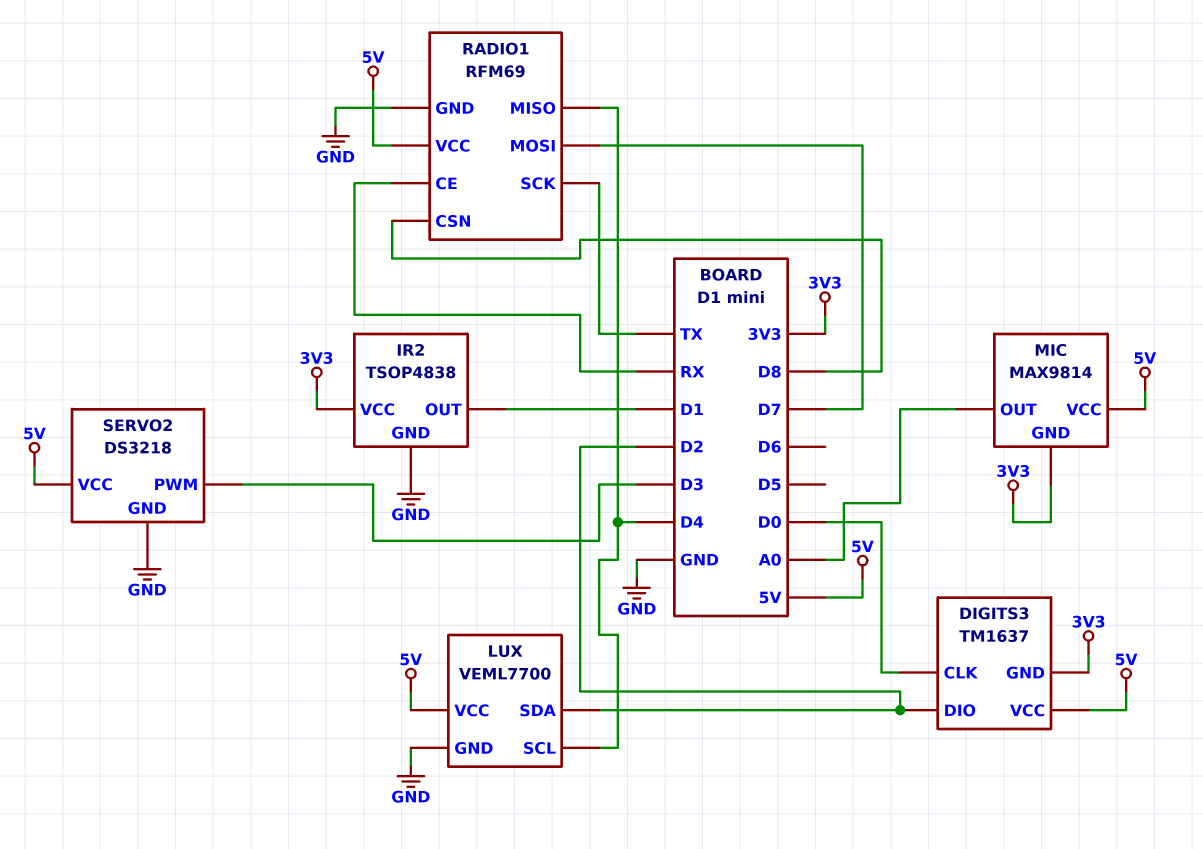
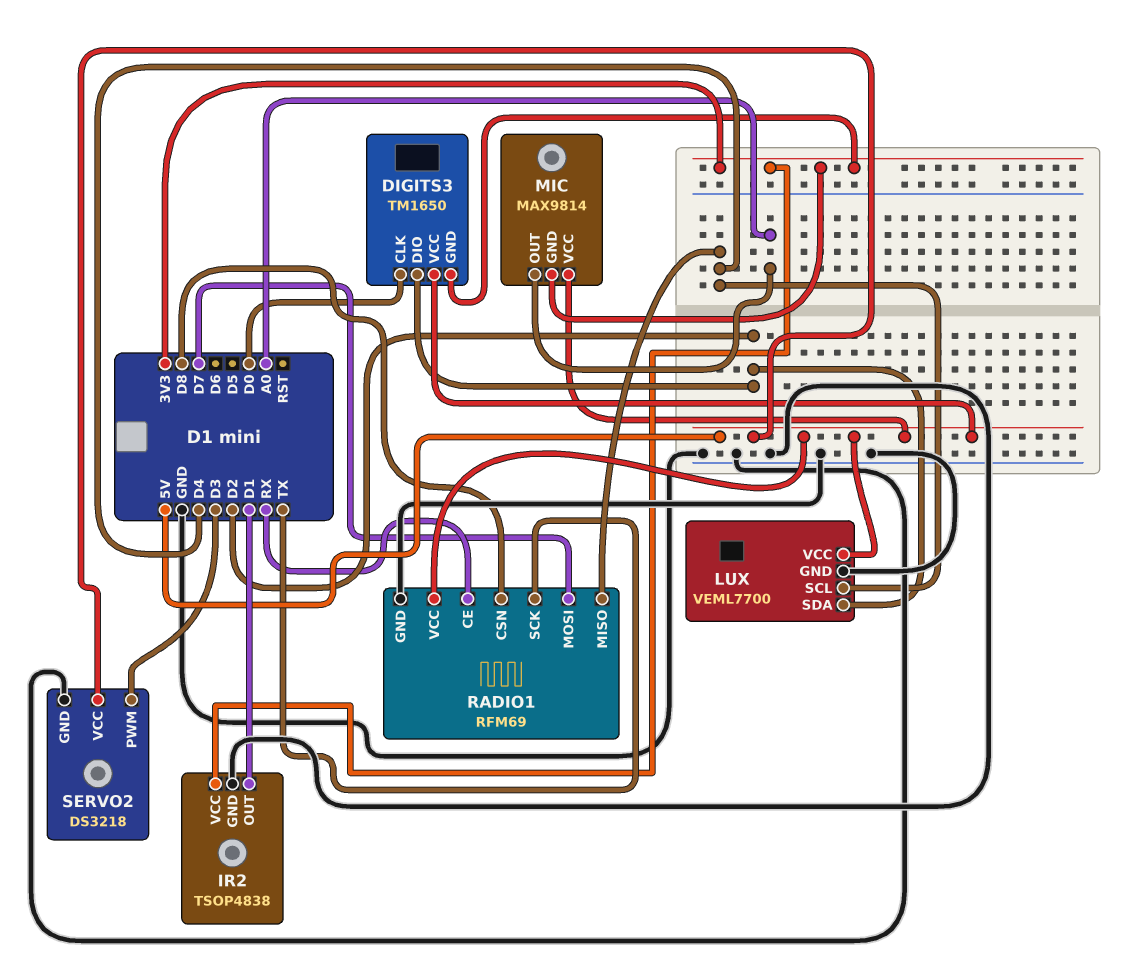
DIGITS3: TM1637 -> TM1650

